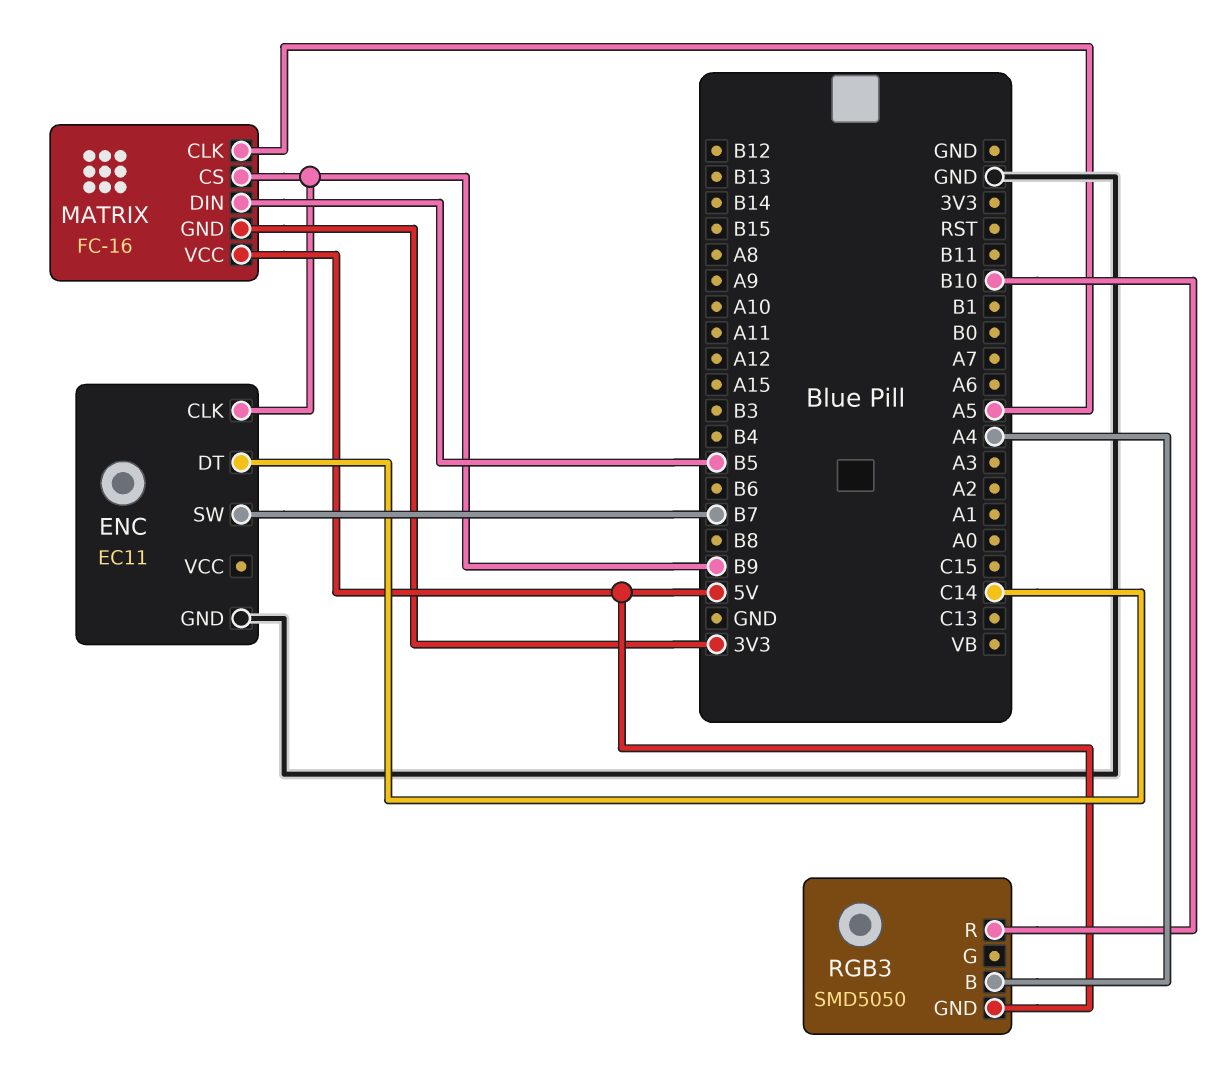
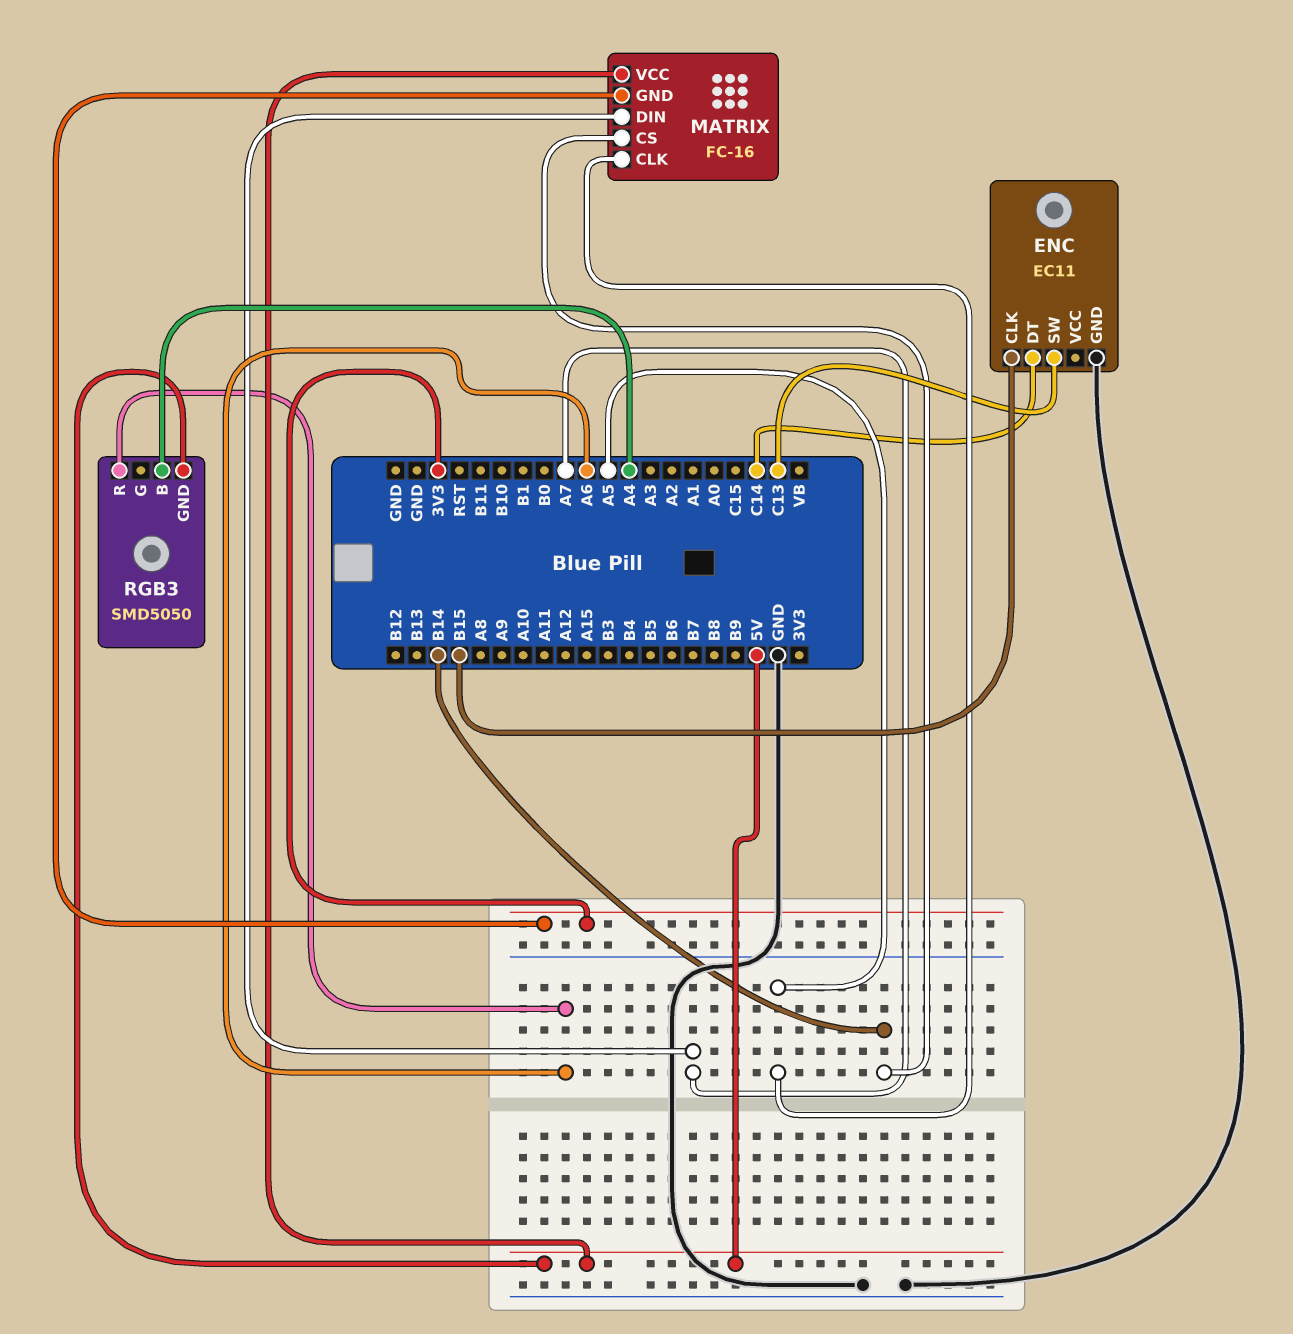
ENC pin CLK: B9 -> B15
ENC pin SW: B7 -> C13
MATRIX pin CS: B9 -> B14
MATRIX pin DIN: B5 -> A7
RGB3 pin R: B10 -> A6

